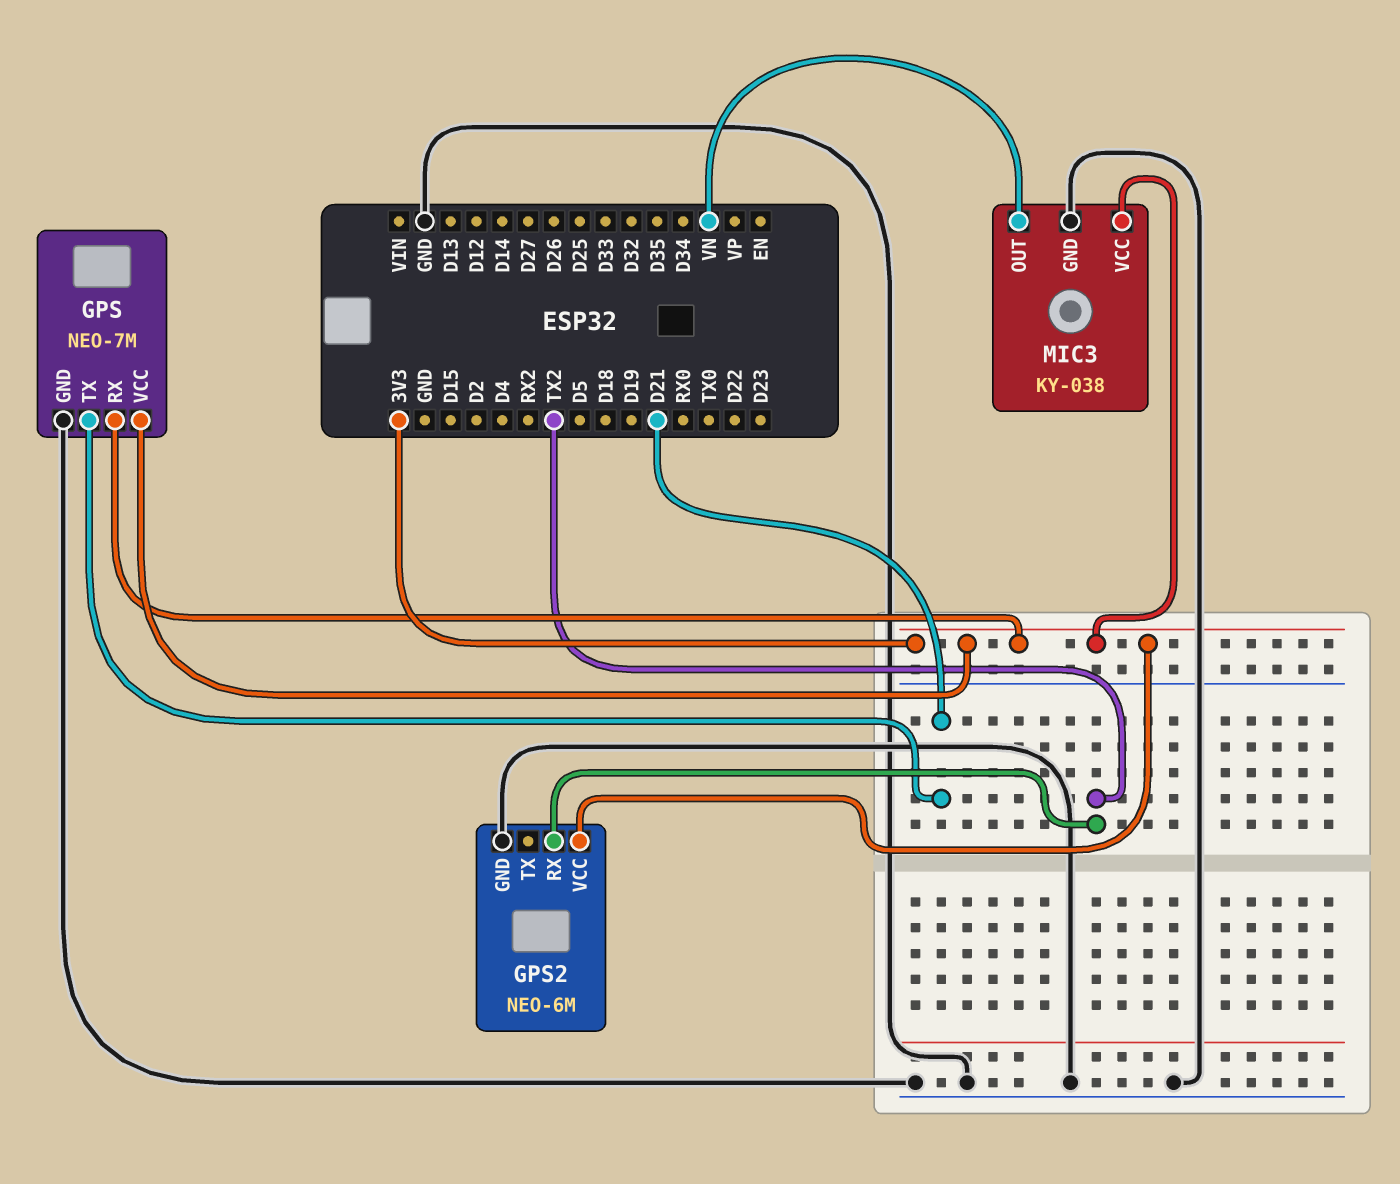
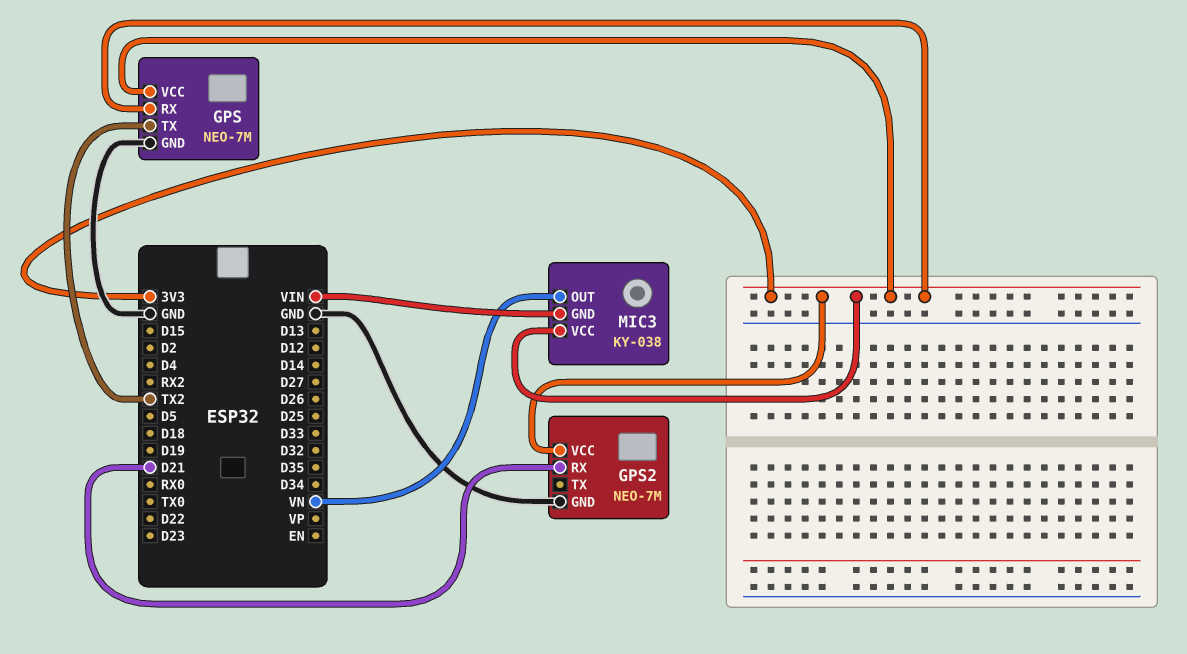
GPS pin TX: D21 -> TX2
GPS2: NEO-6M -> NEO-7M
GPS2 pin RX: TX2 -> D21
MIC3 pin GND: GND -> VIN

